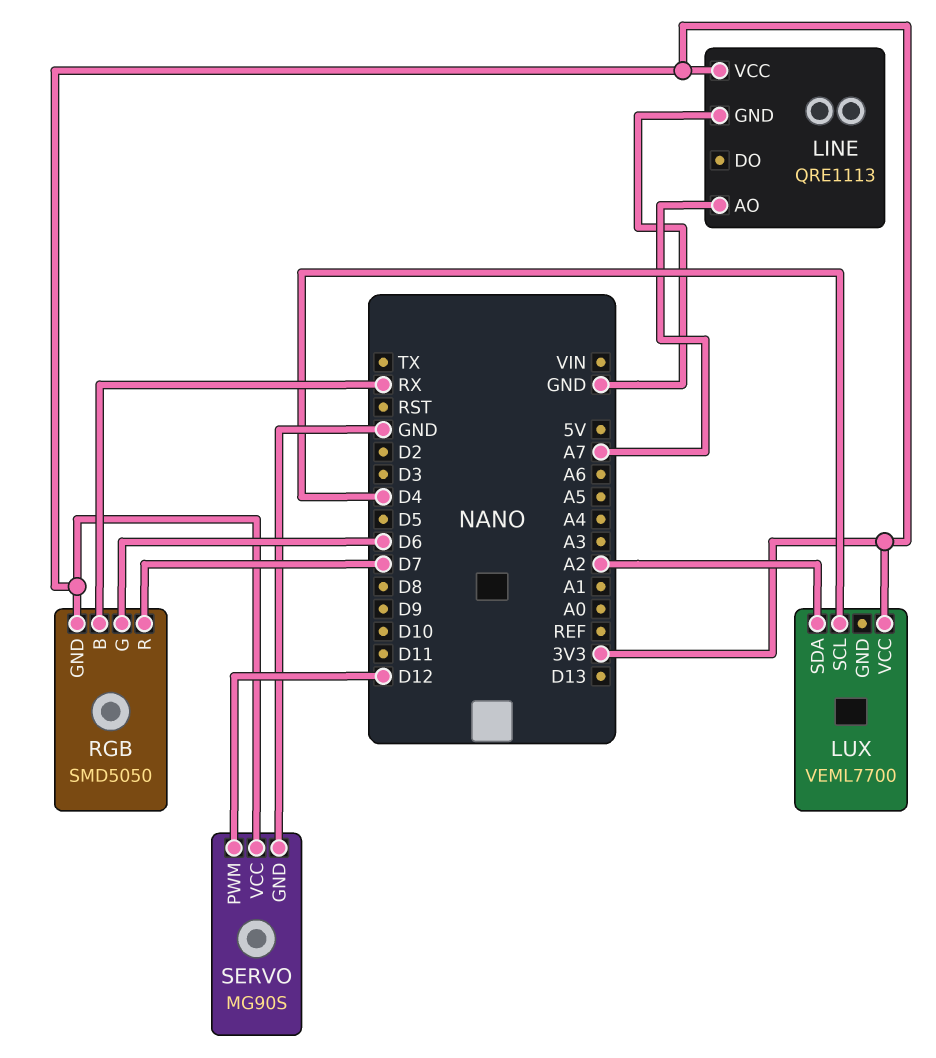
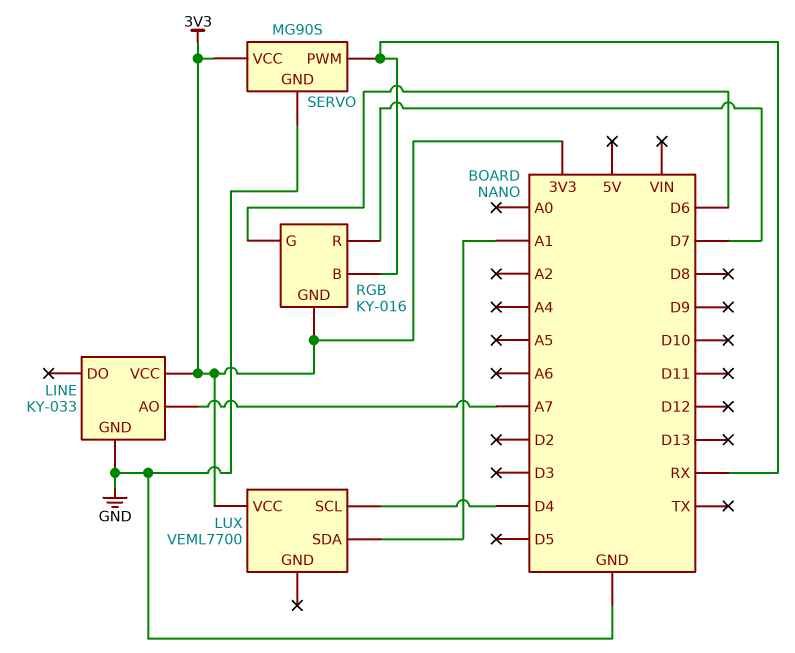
LINE: QRE1113 -> KY-033
LUX pin SDA: A2 -> A1
RGB: SMD5050 -> KY-016
SERVO pin PWM: D12 -> RX

